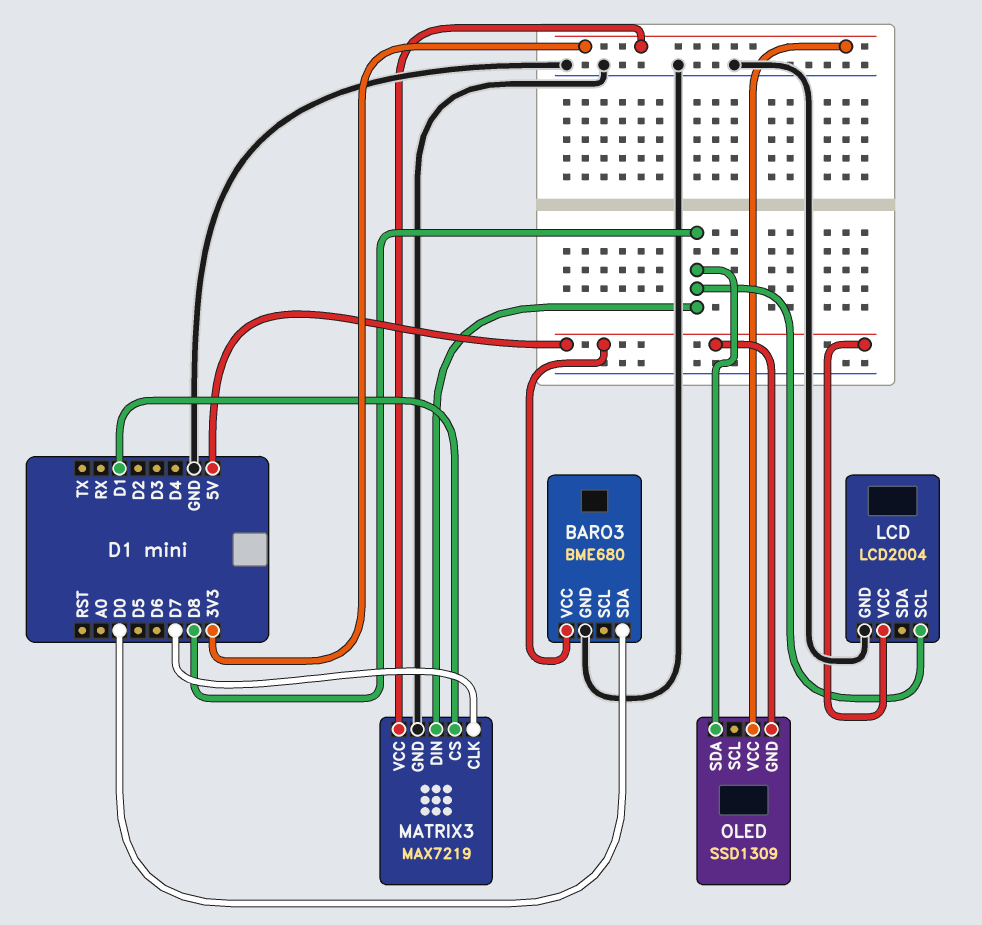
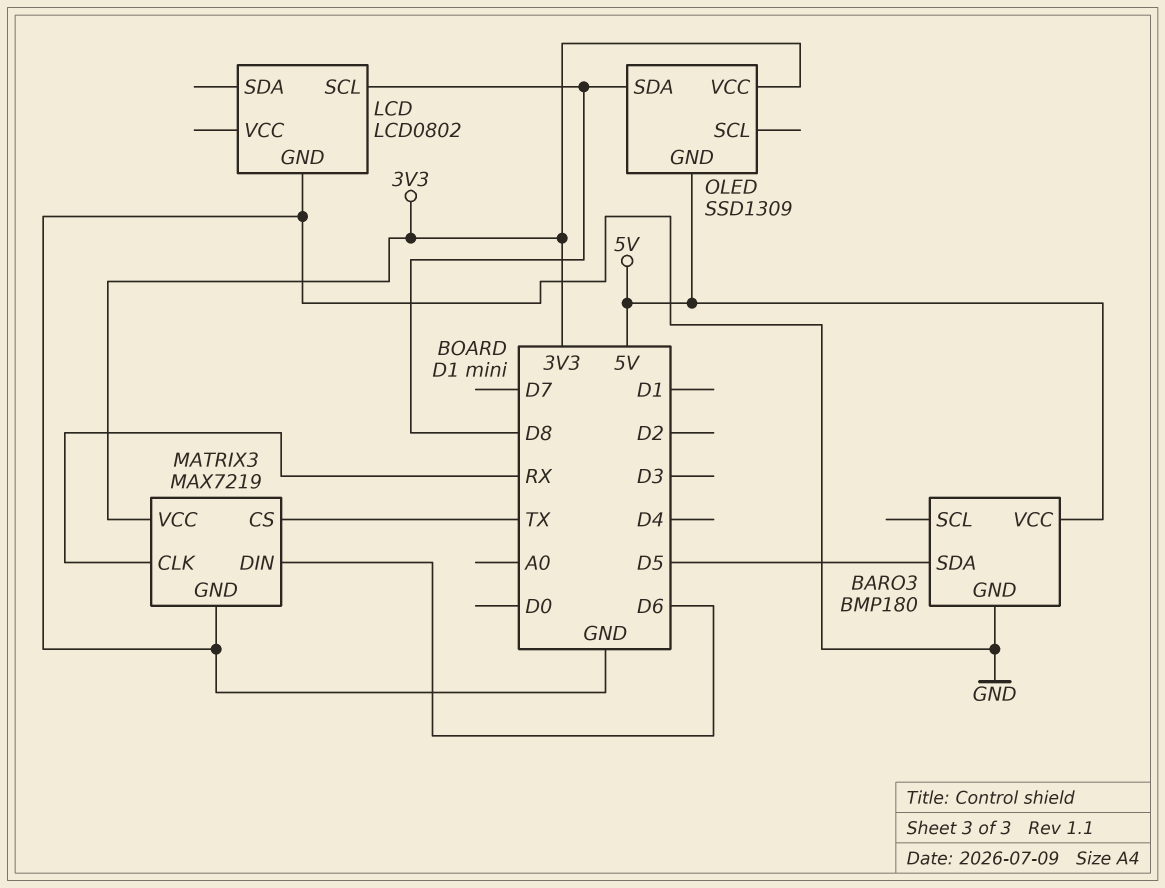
BARO3: BME680 -> BMP180
BARO3 pin SDA: D0 -> D5
LCD: LCD2004 -> LCD0802
LCD pin VCC: 5V -> none
MATRIX3 pin CLK: D7 -> RX
MATRIX3 pin CS: D1 -> TX
MATRIX3 pin DIN: D8 -> D6

